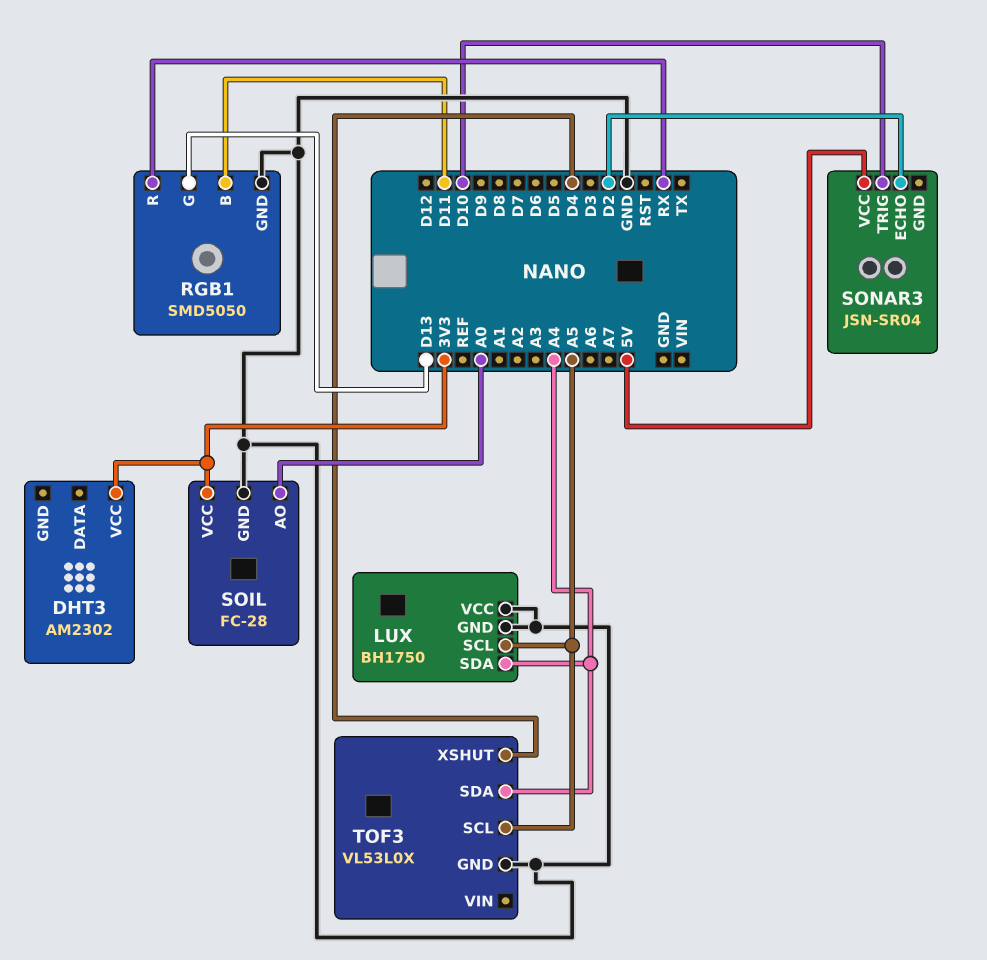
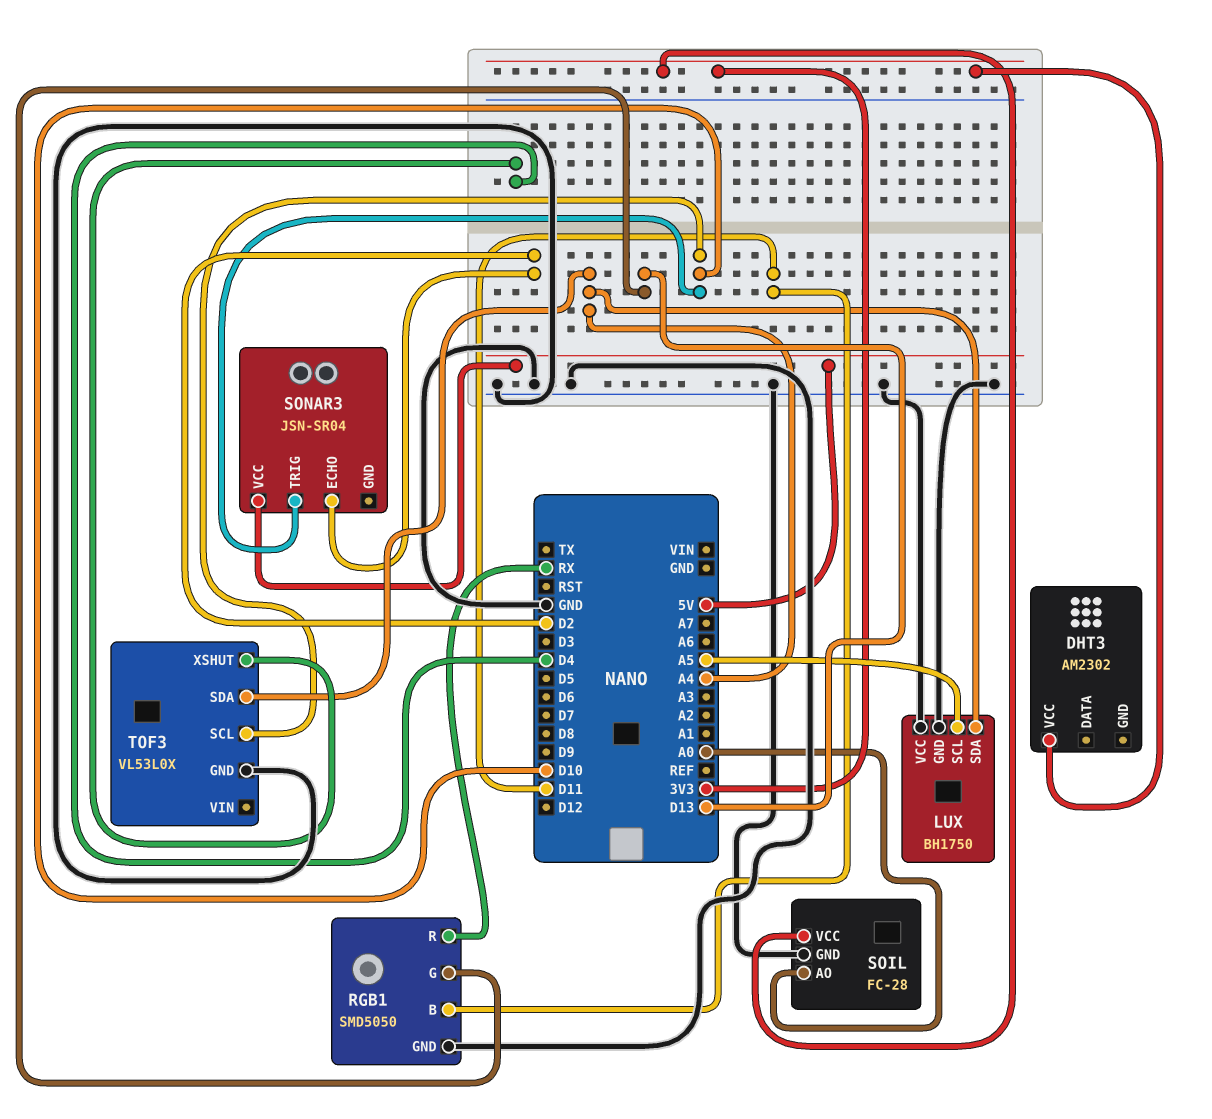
TOF3 pin SCL: A5 -> D10

